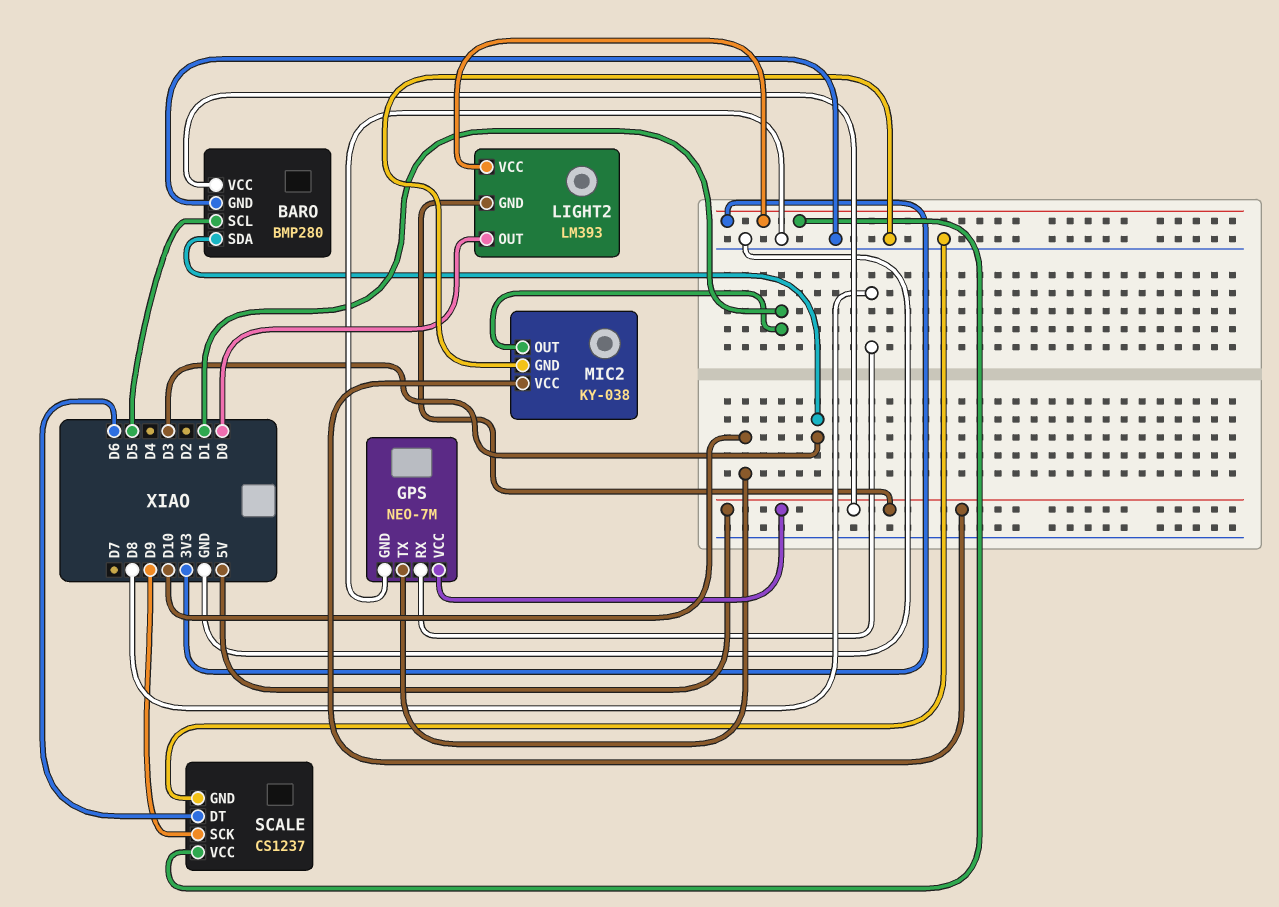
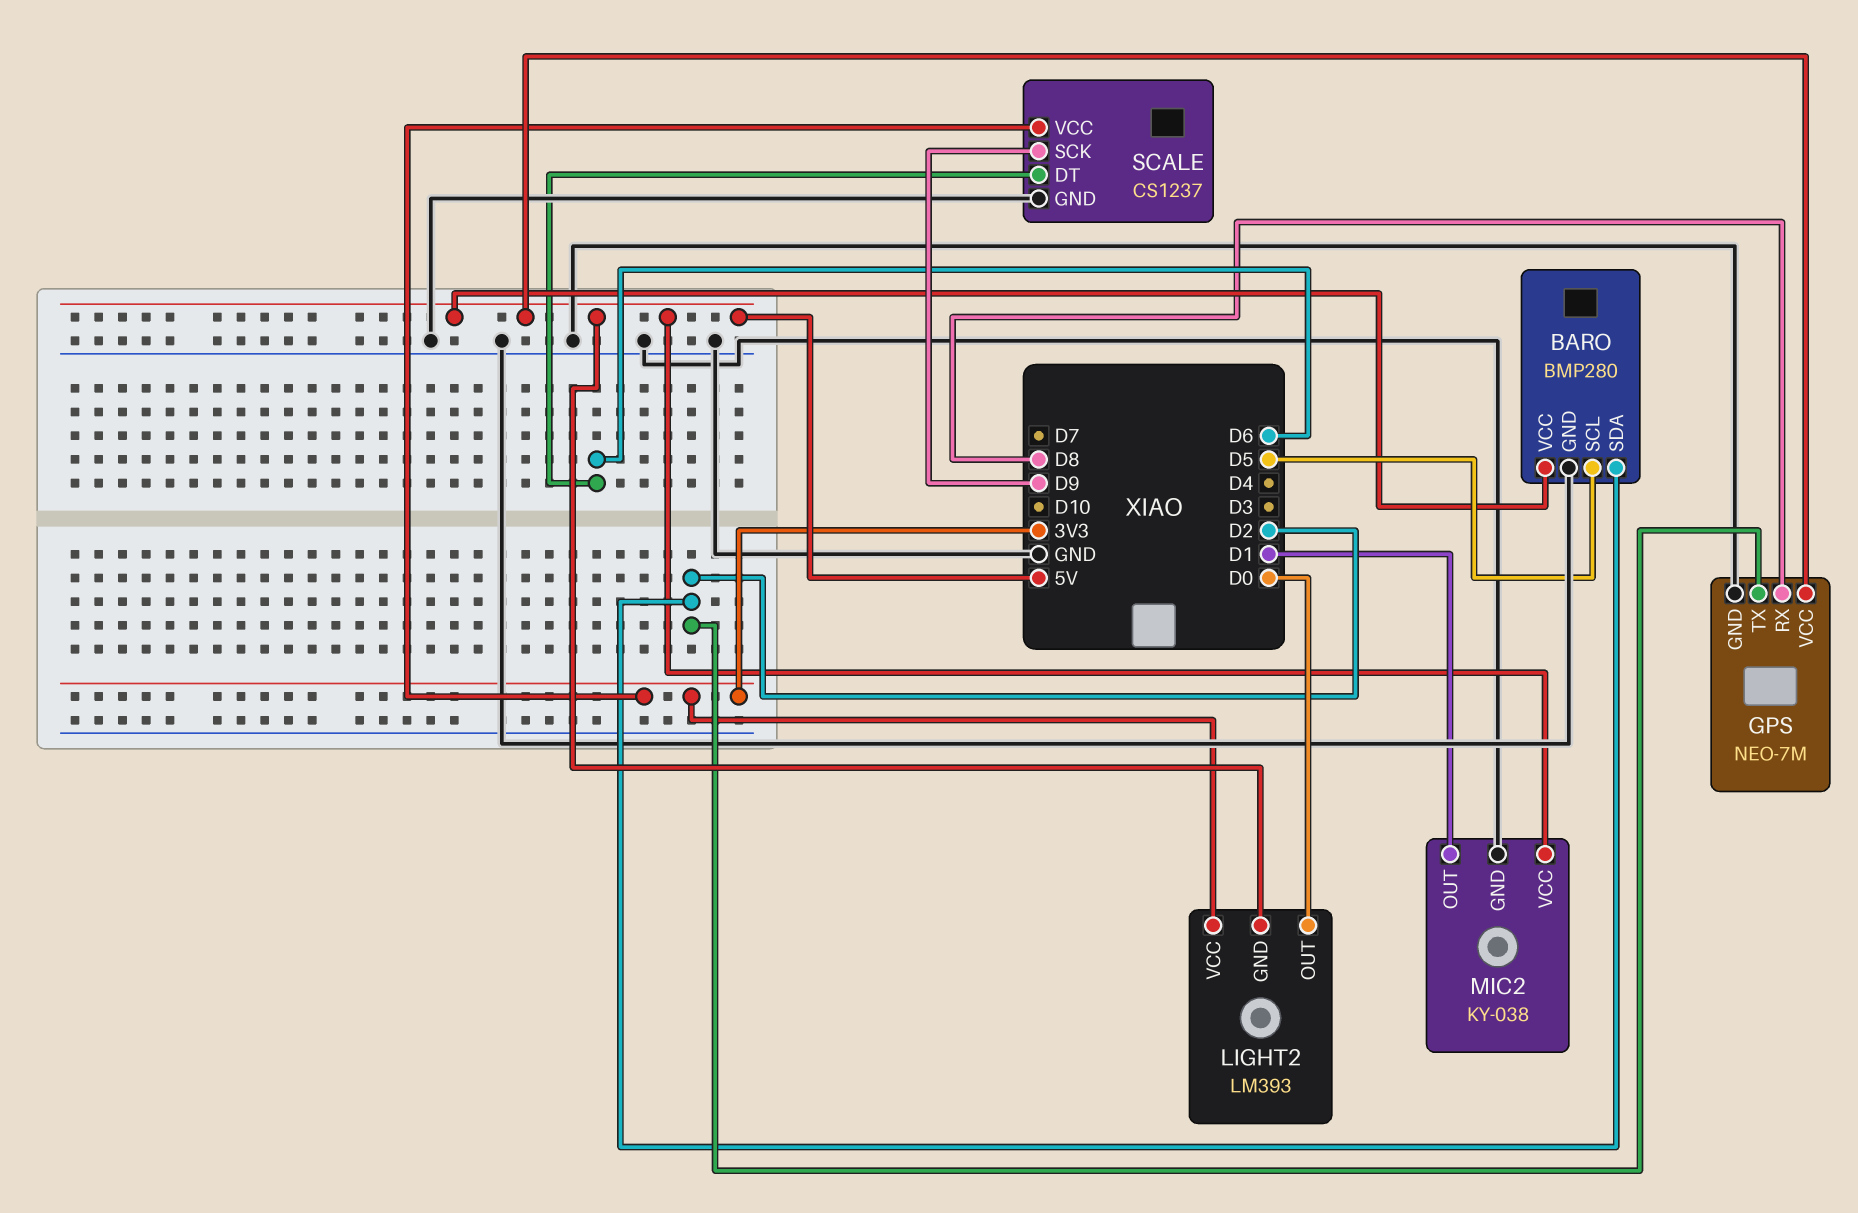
BARO pin SDA: D3 -> D2
GPS pin TX: D10 -> D2

